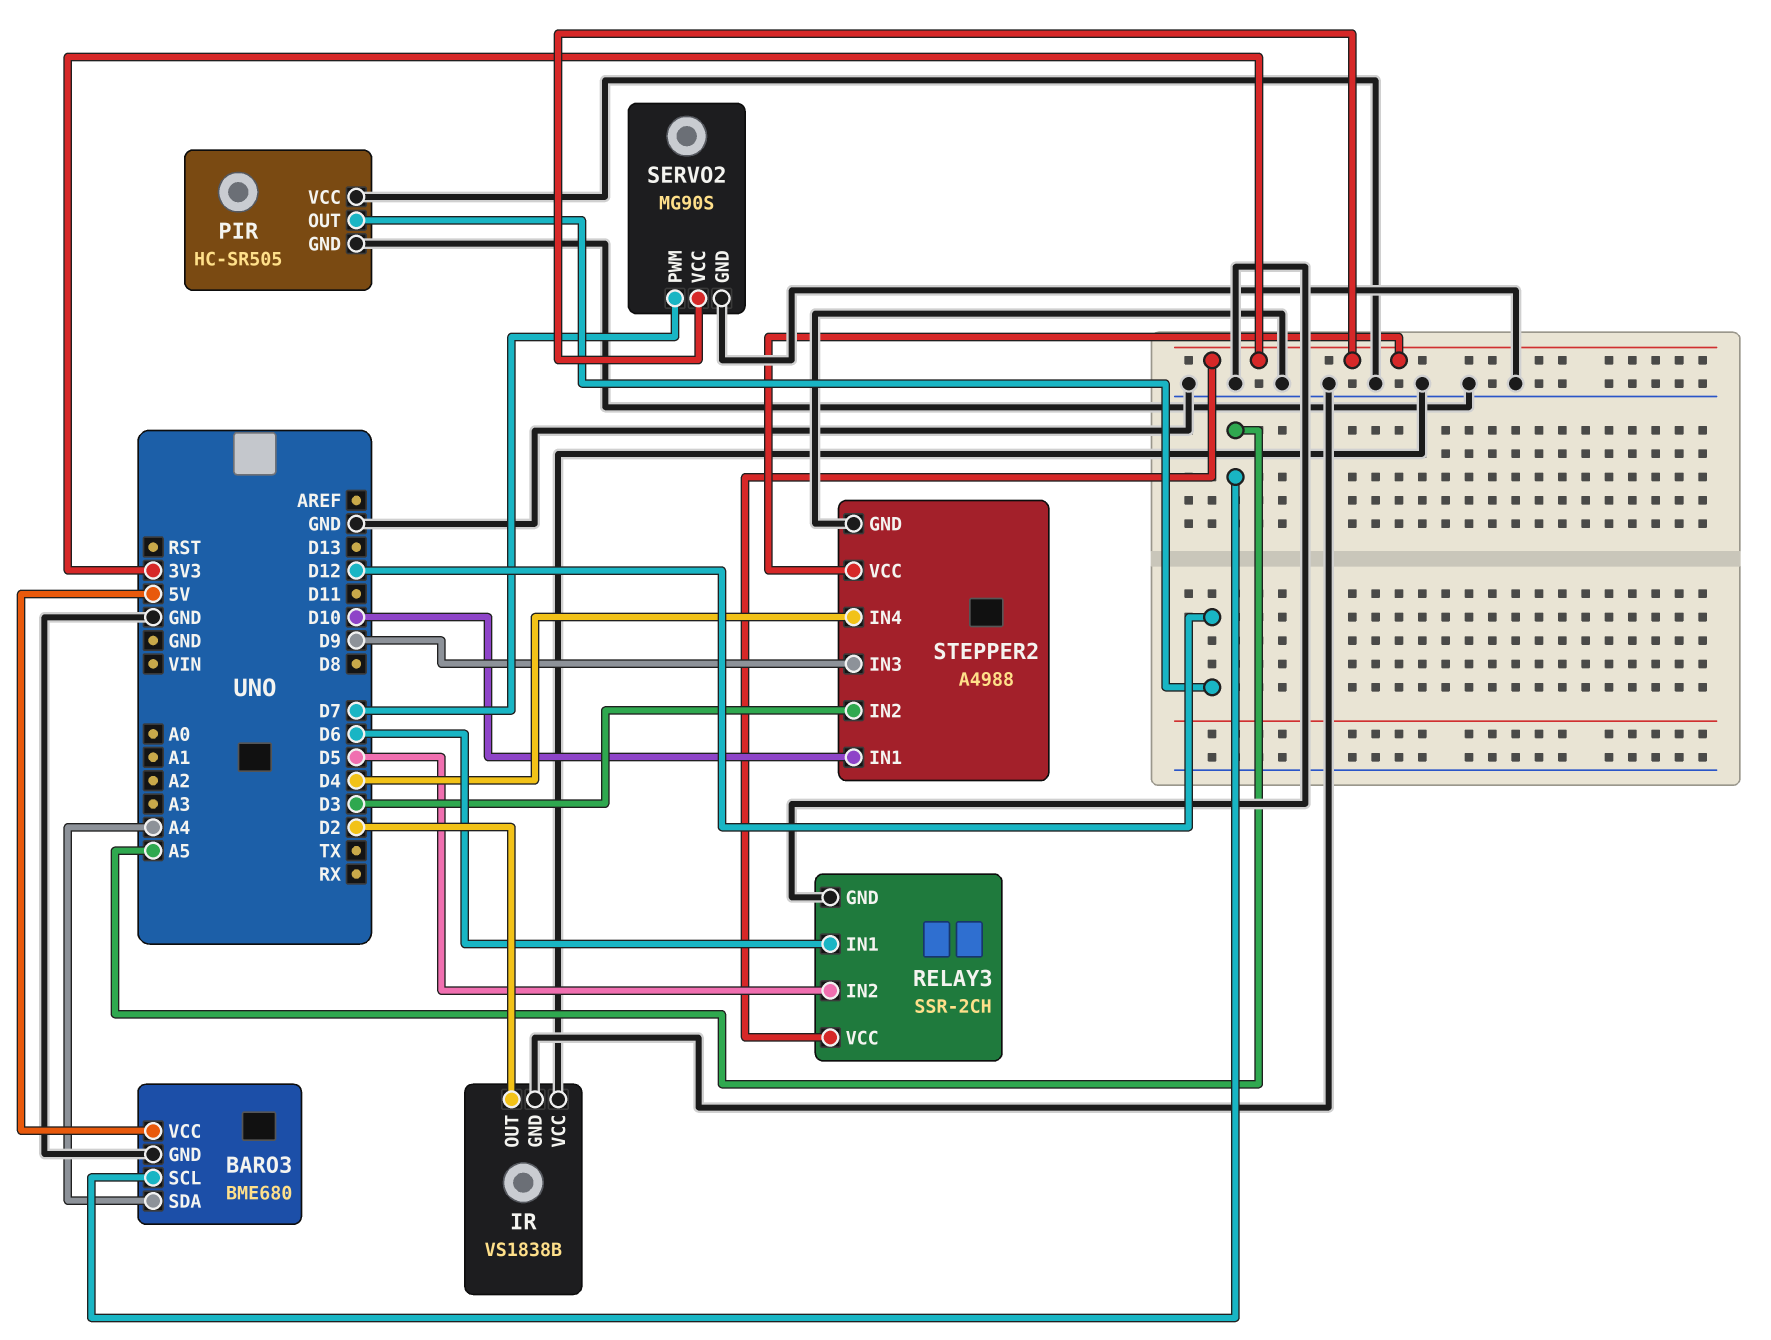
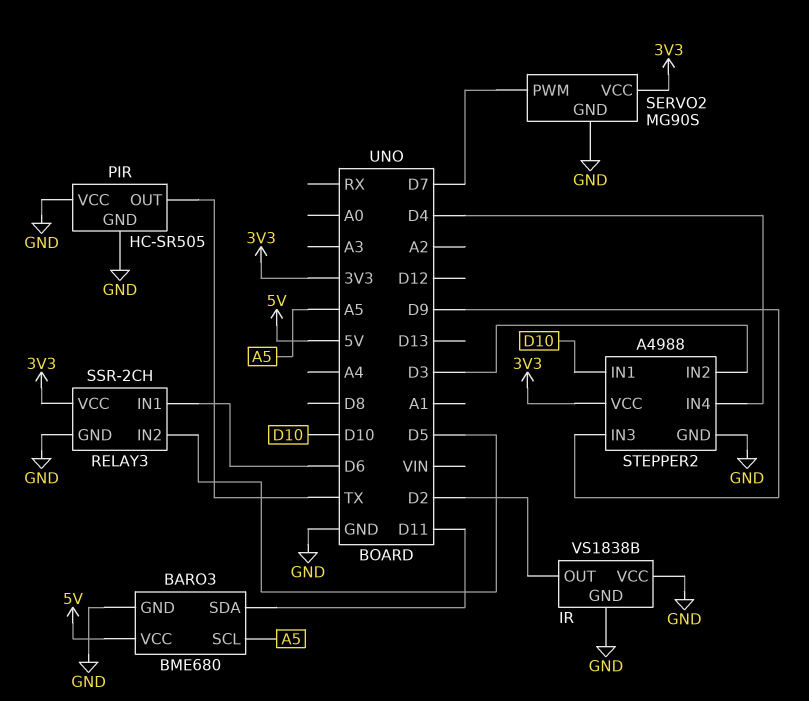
BARO3 pin SDA: A4 -> D11
PIR pin OUT: D12 -> TX

